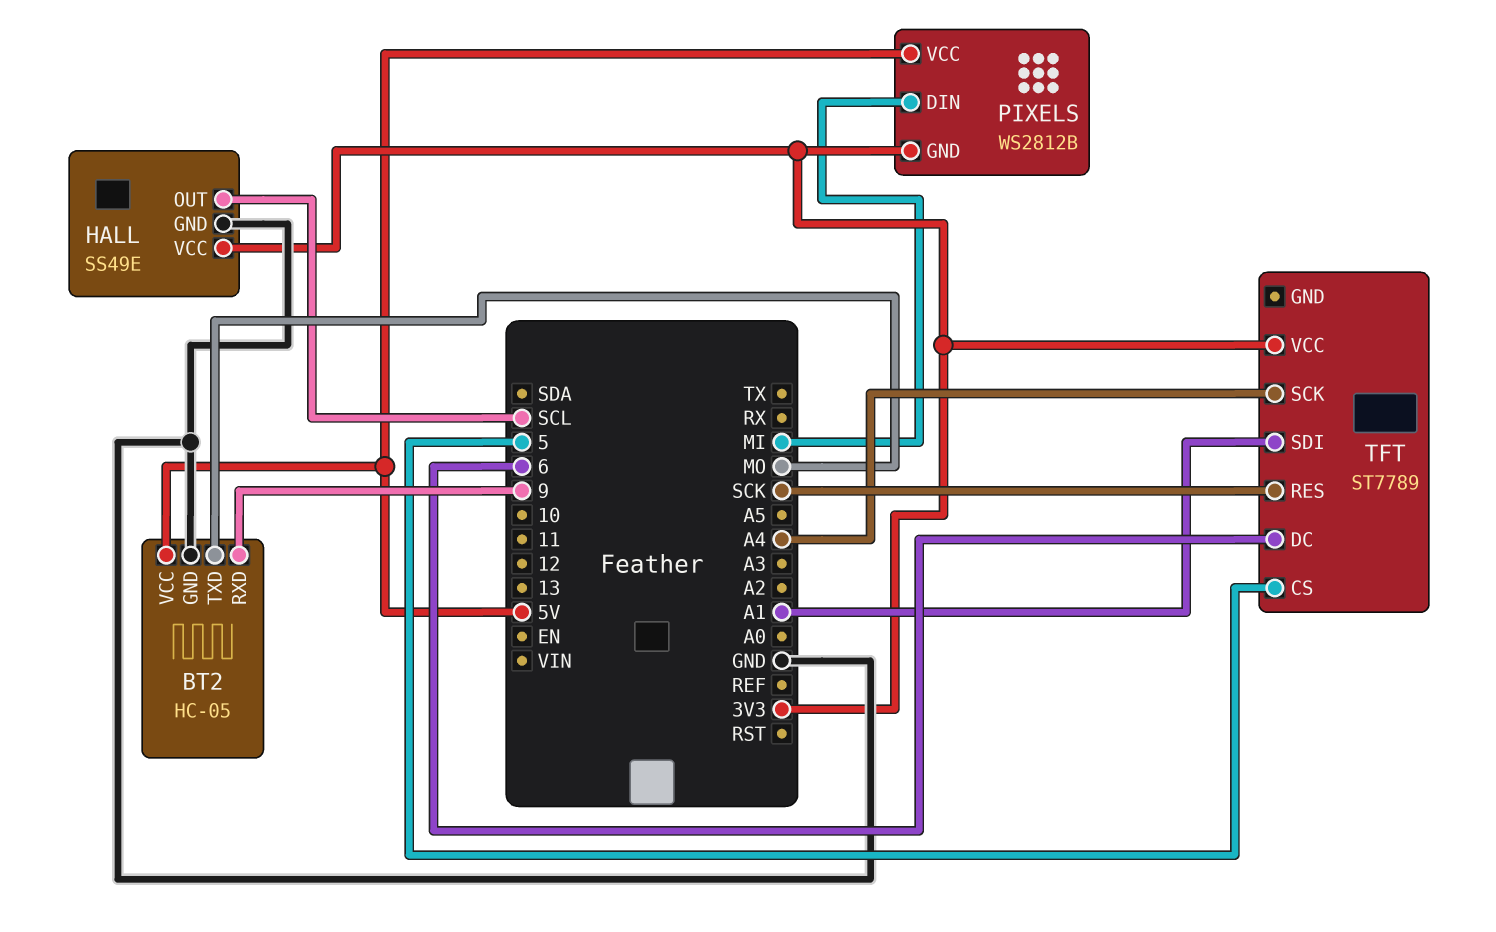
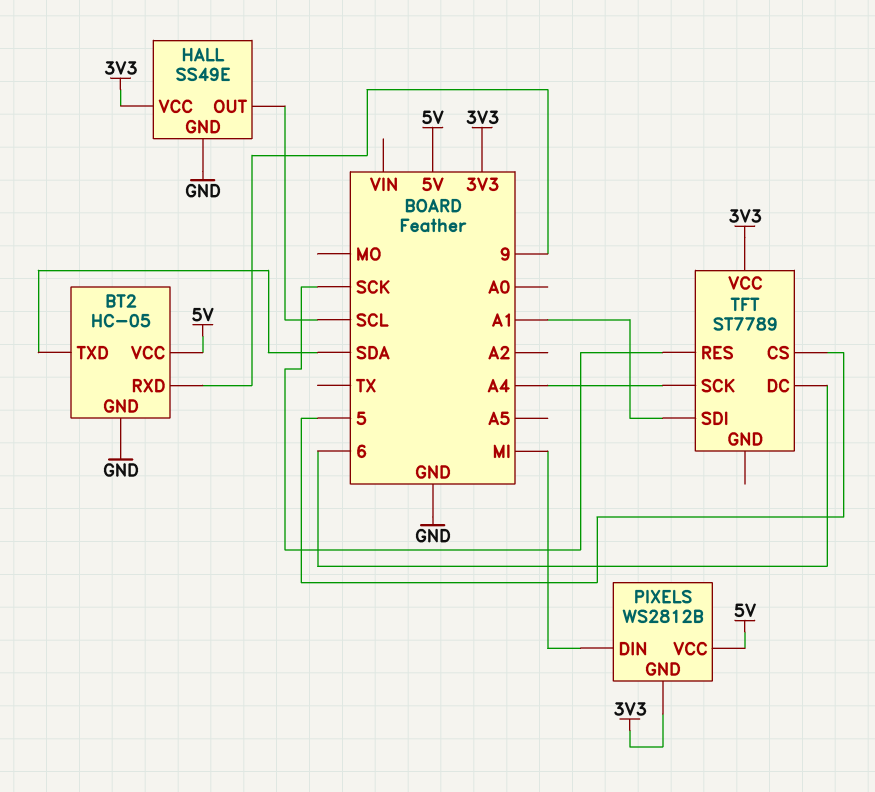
BT2 pin TXD: MO -> SDA

